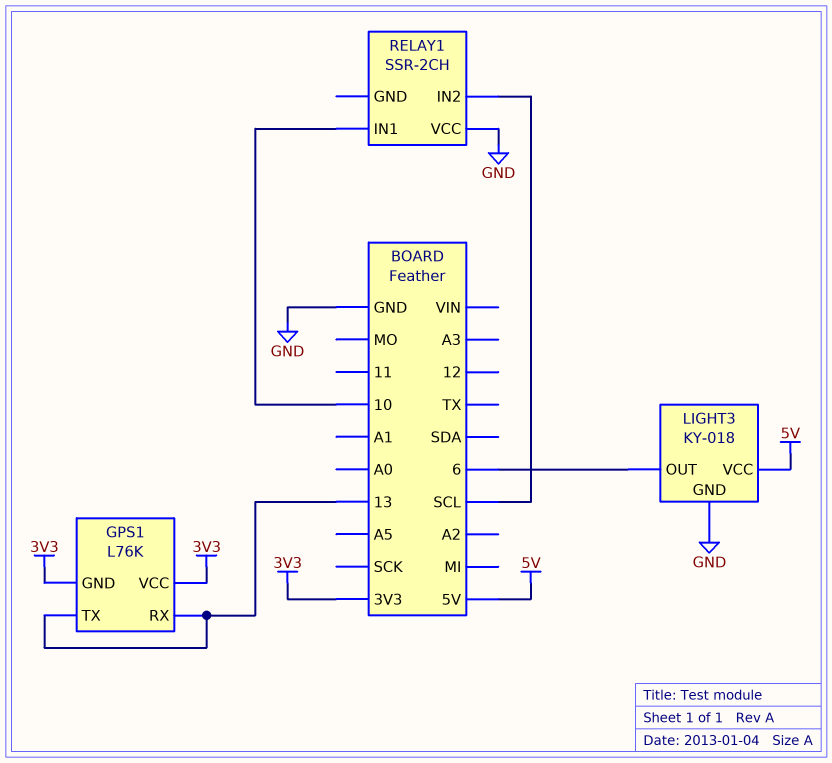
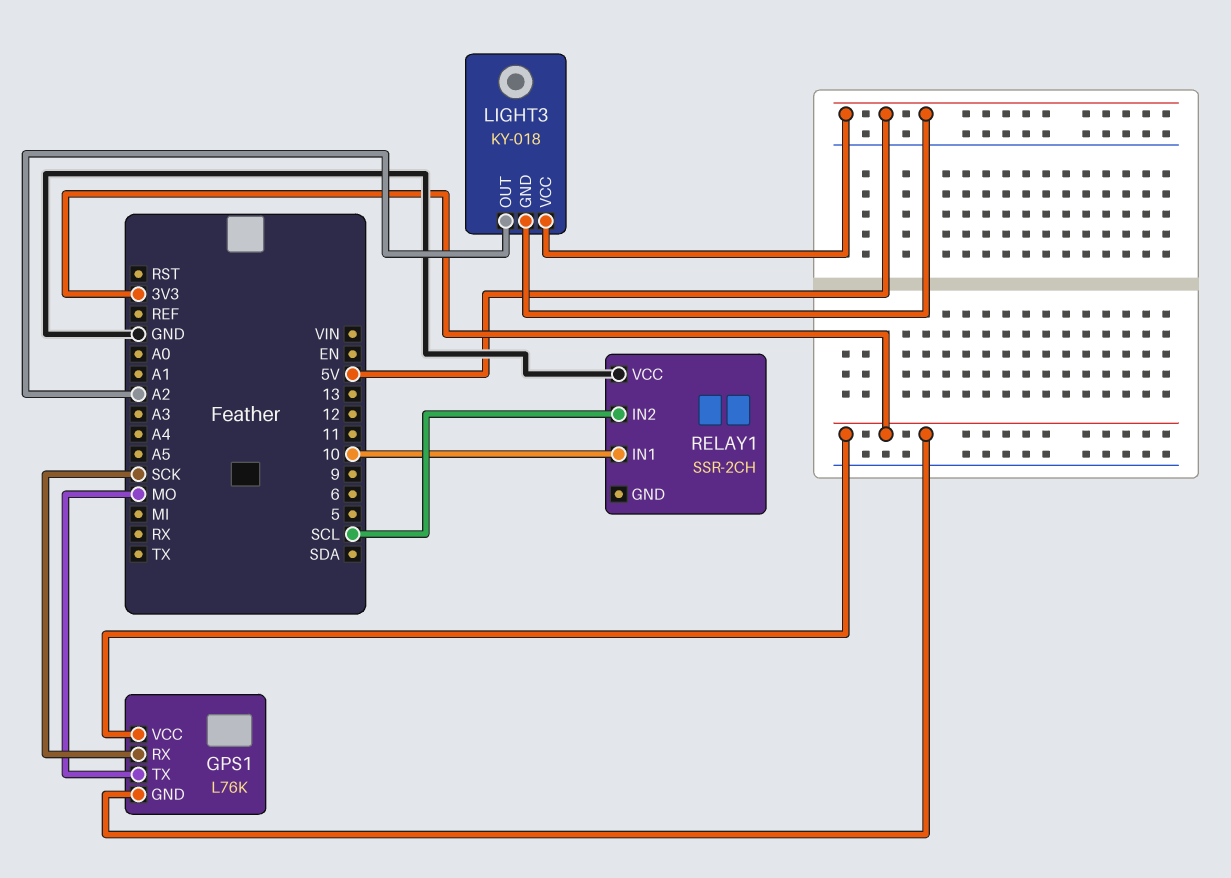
GPS1 pin RX: 13 -> SCK
GPS1 pin TX: 13 -> MO
LIGHT3 pin GND: GND -> 5V
LIGHT3 pin OUT: 6 -> A2

